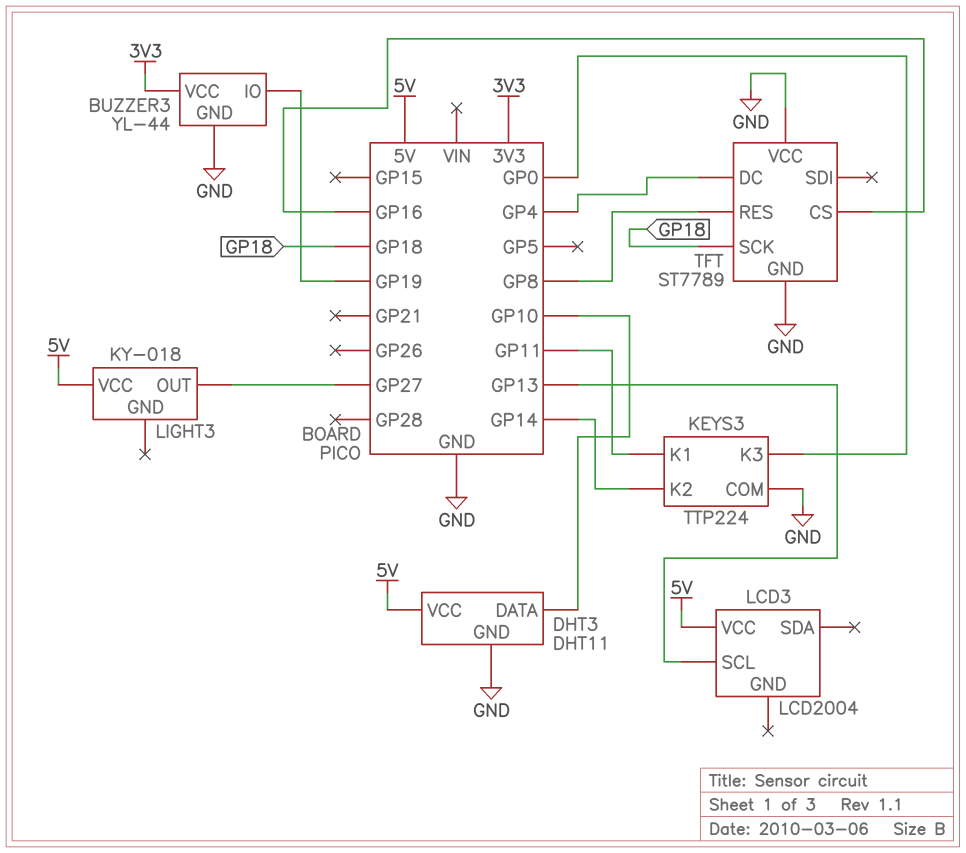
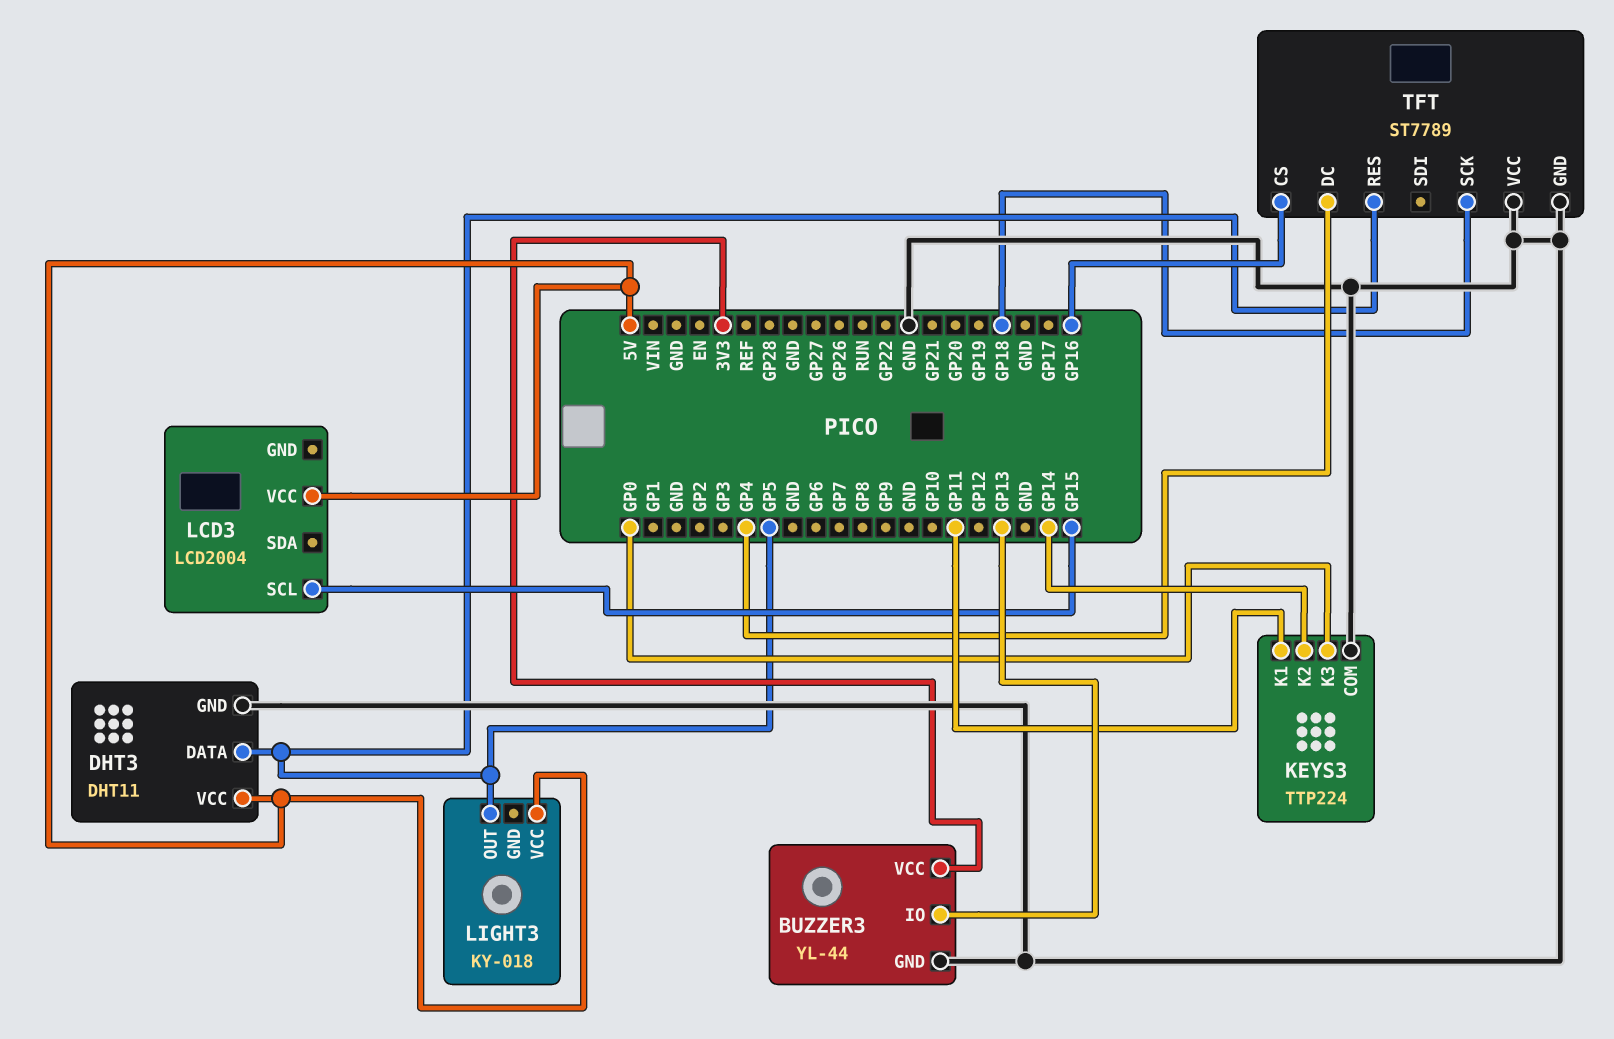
BUZZER3 pin IO: GP19 -> GP13
DHT3 pin DATA: GP10 -> GP5
LCD3 pin SCL: GP13 -> GP15
LIGHT3 pin OUT: GP27 -> GP5
TFT pin RES: GP8 -> GP5

